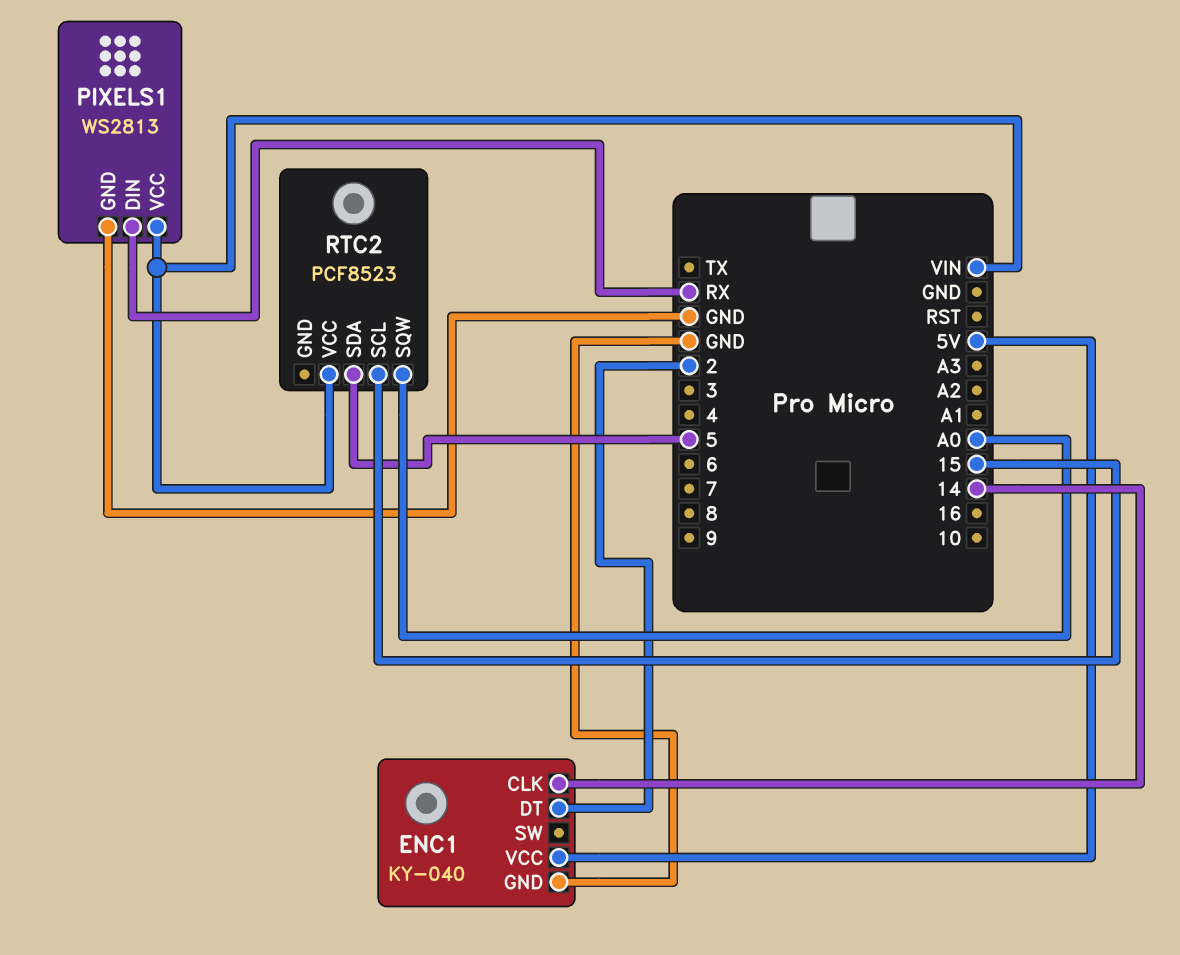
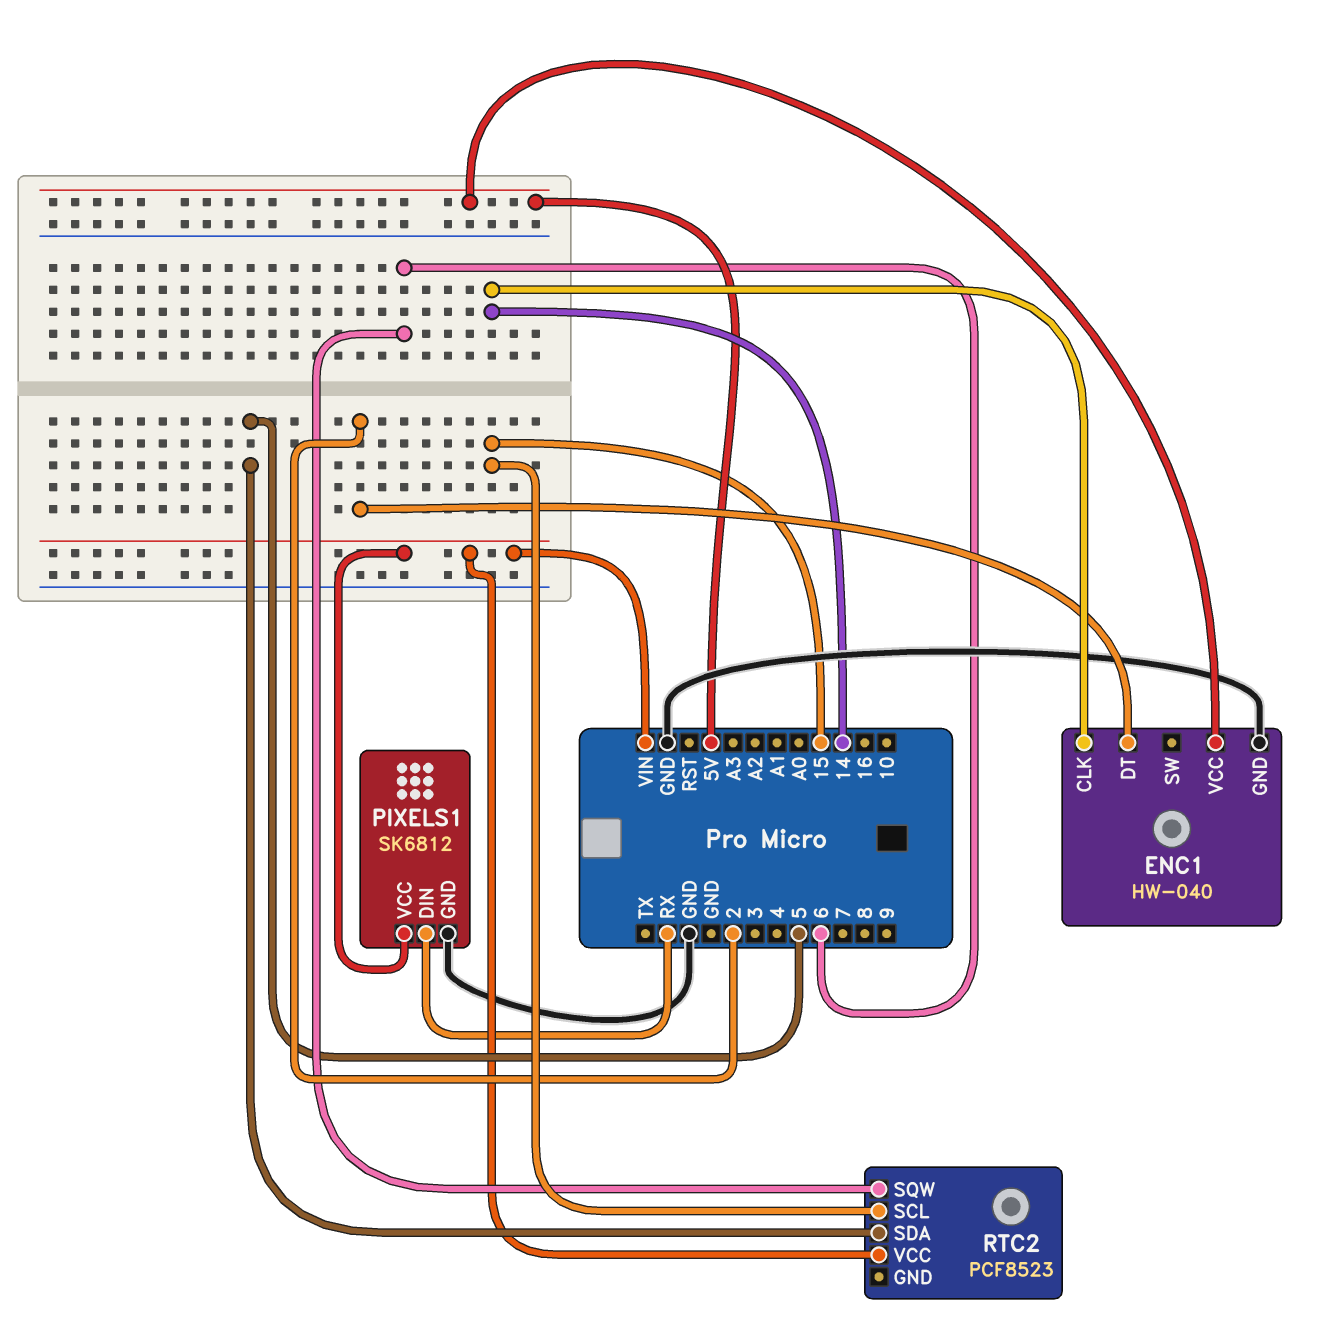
ENC1: KY-040 -> HW-040
PIXELS1: WS2813 -> SK6812
RTC2 pin SQW: A0 -> 6

